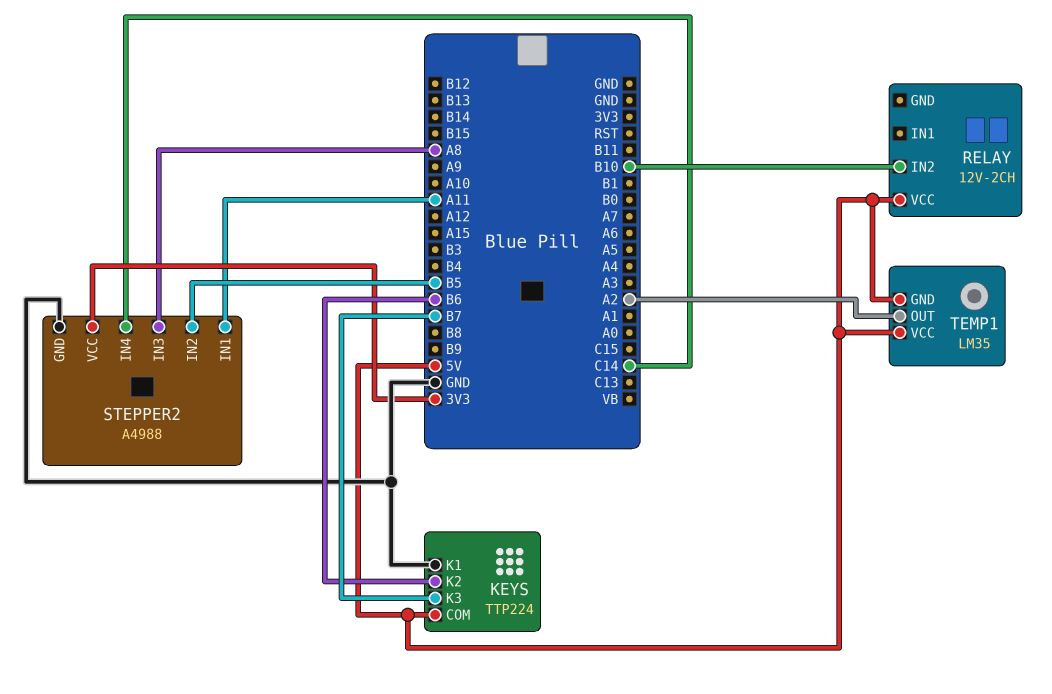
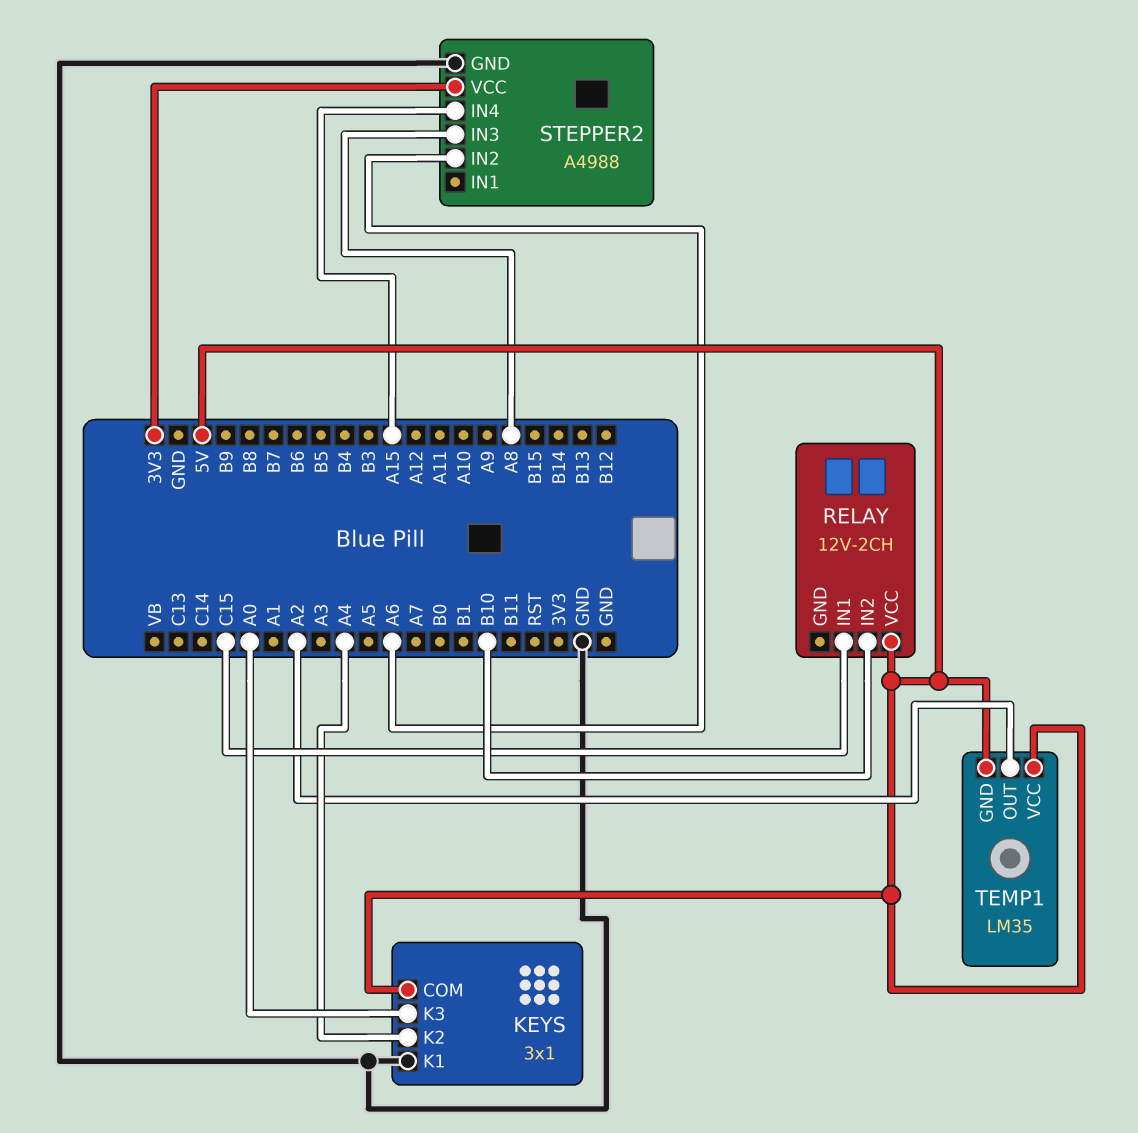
KEYS: TTP224 -> 3x1
KEYS pin K2: B6 -> A4
KEYS pin K3: B7 -> A0
RELAY pin IN1: none -> C15
STEPPER2 pin IN1: A11 -> none
STEPPER2 pin IN2: B5 -> A6
STEPPER2 pin IN4: C14 -> A15

